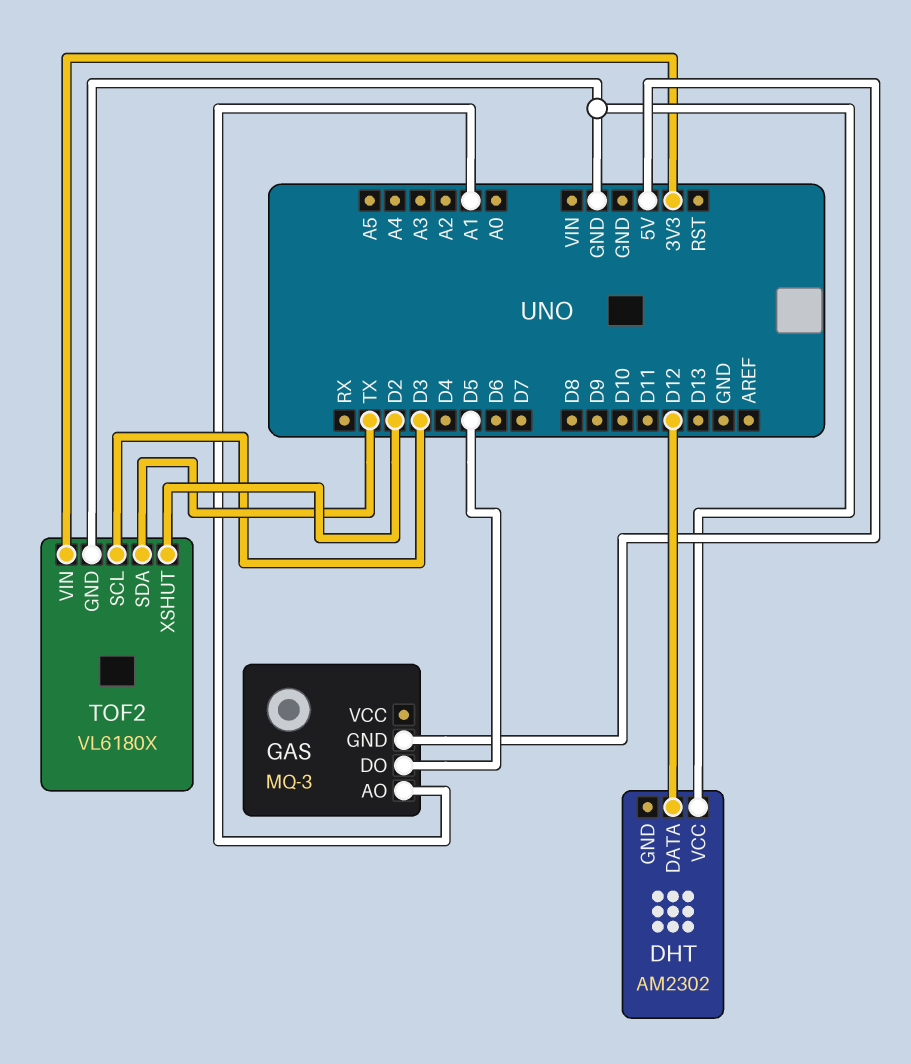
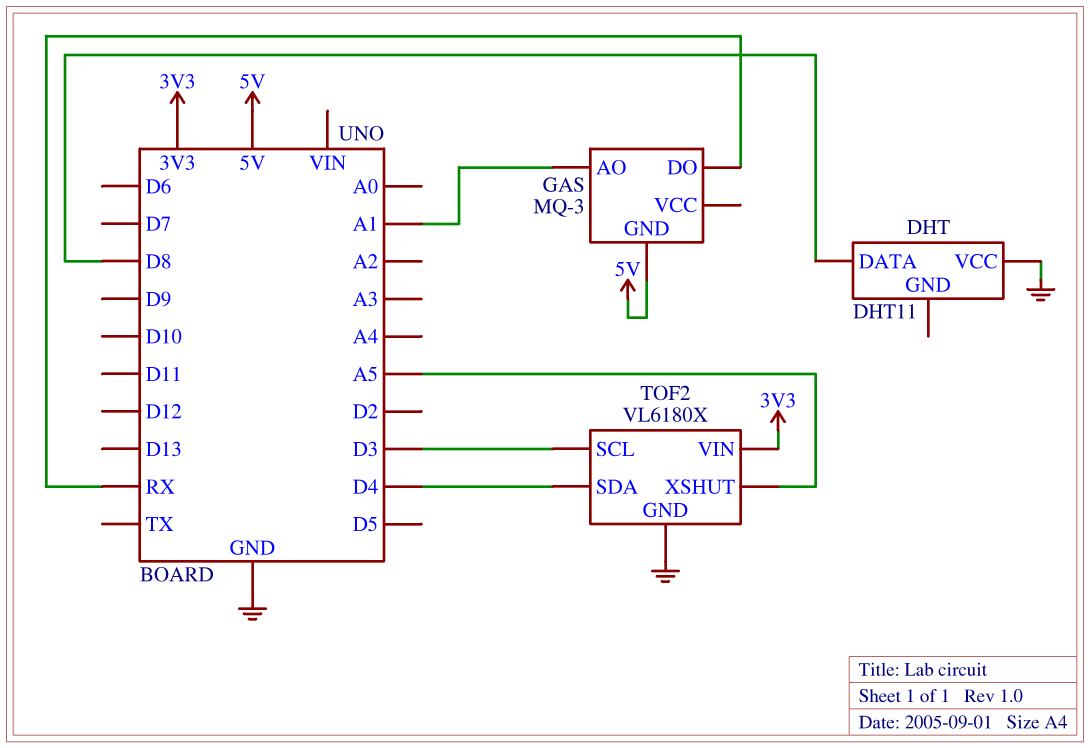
DHT: AM2302 -> DHT11
DHT pin DATA: D12 -> D8
GAS pin DO: D5 -> RX
TOF2 pin SDA: TX -> D4
TOF2 pin XSHUT: D2 -> A5

